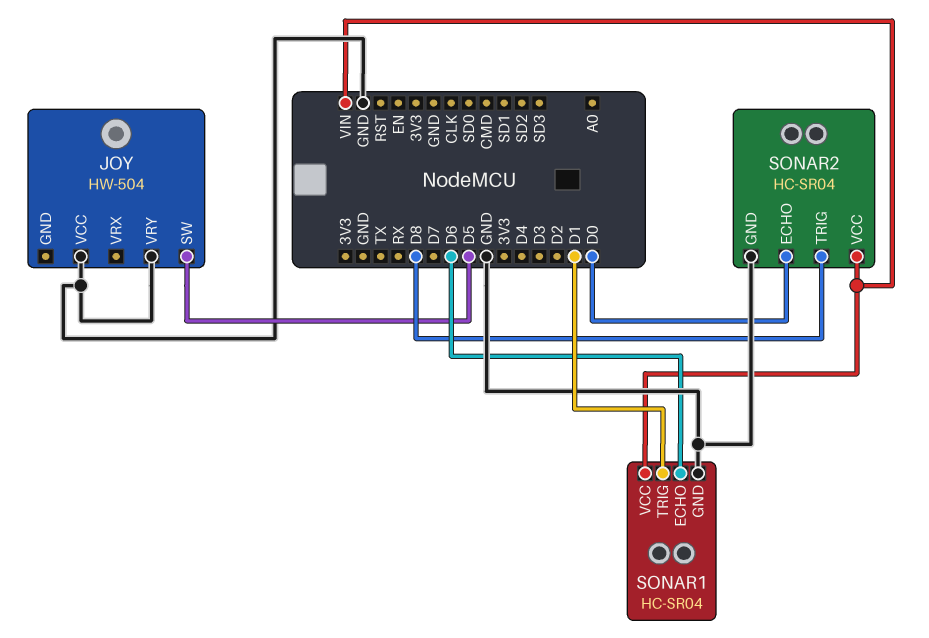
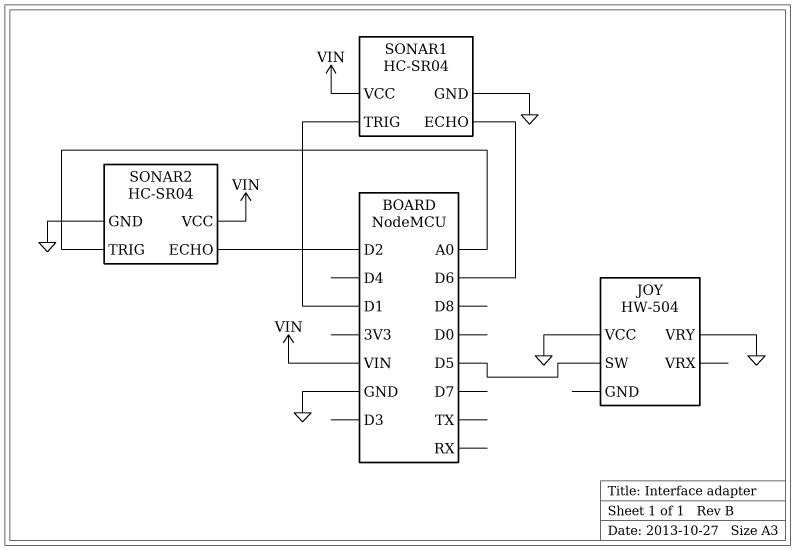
SONAR2 pin ECHO: D0 -> D2
SONAR2 pin TRIG: D8 -> A0

